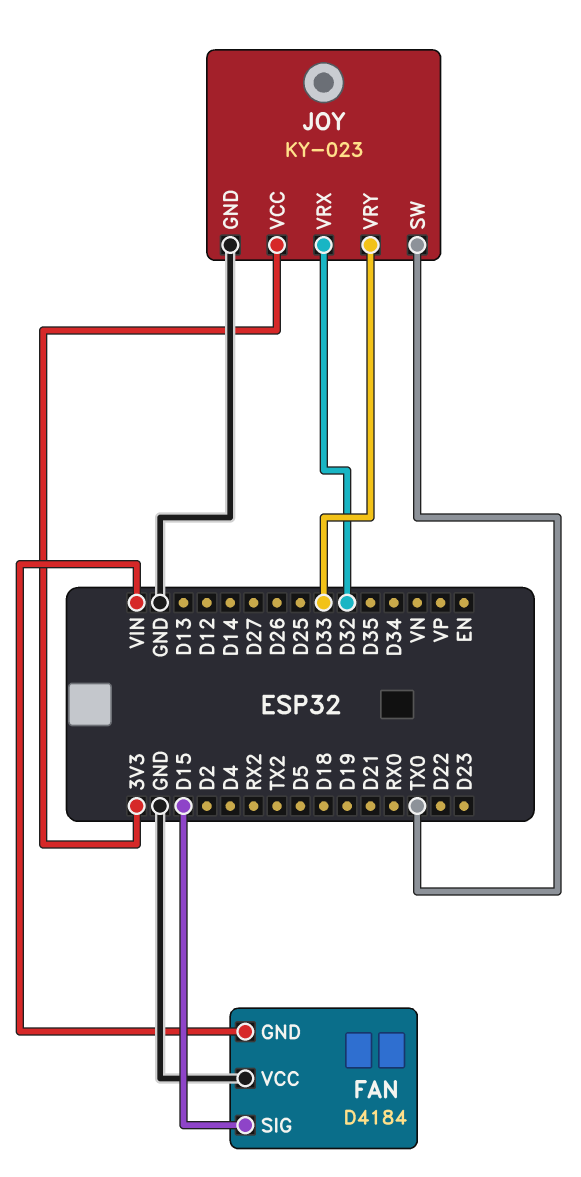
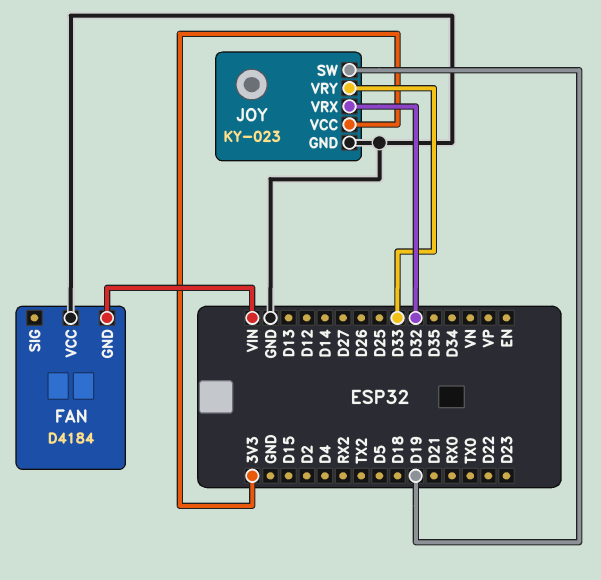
FAN pin SIG: D15 -> none
JOY pin SW: TX0 -> D19

